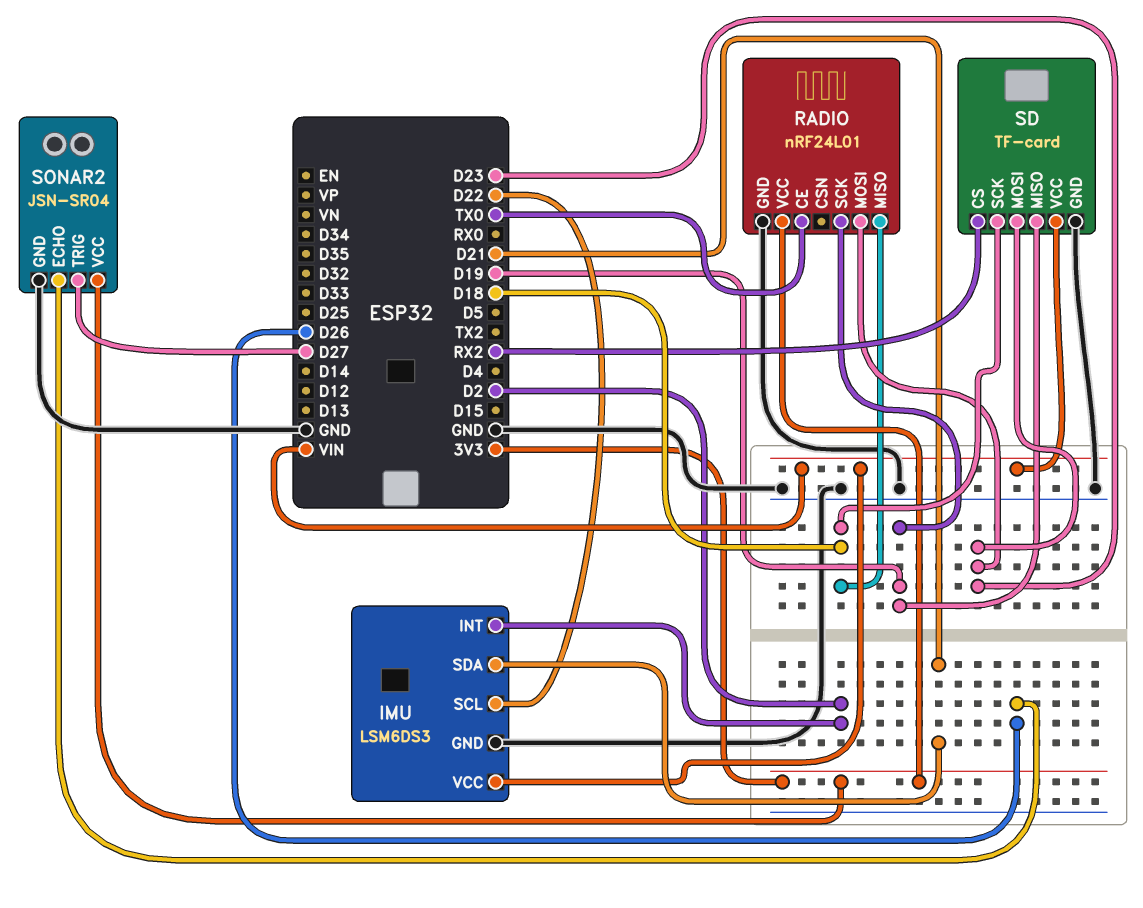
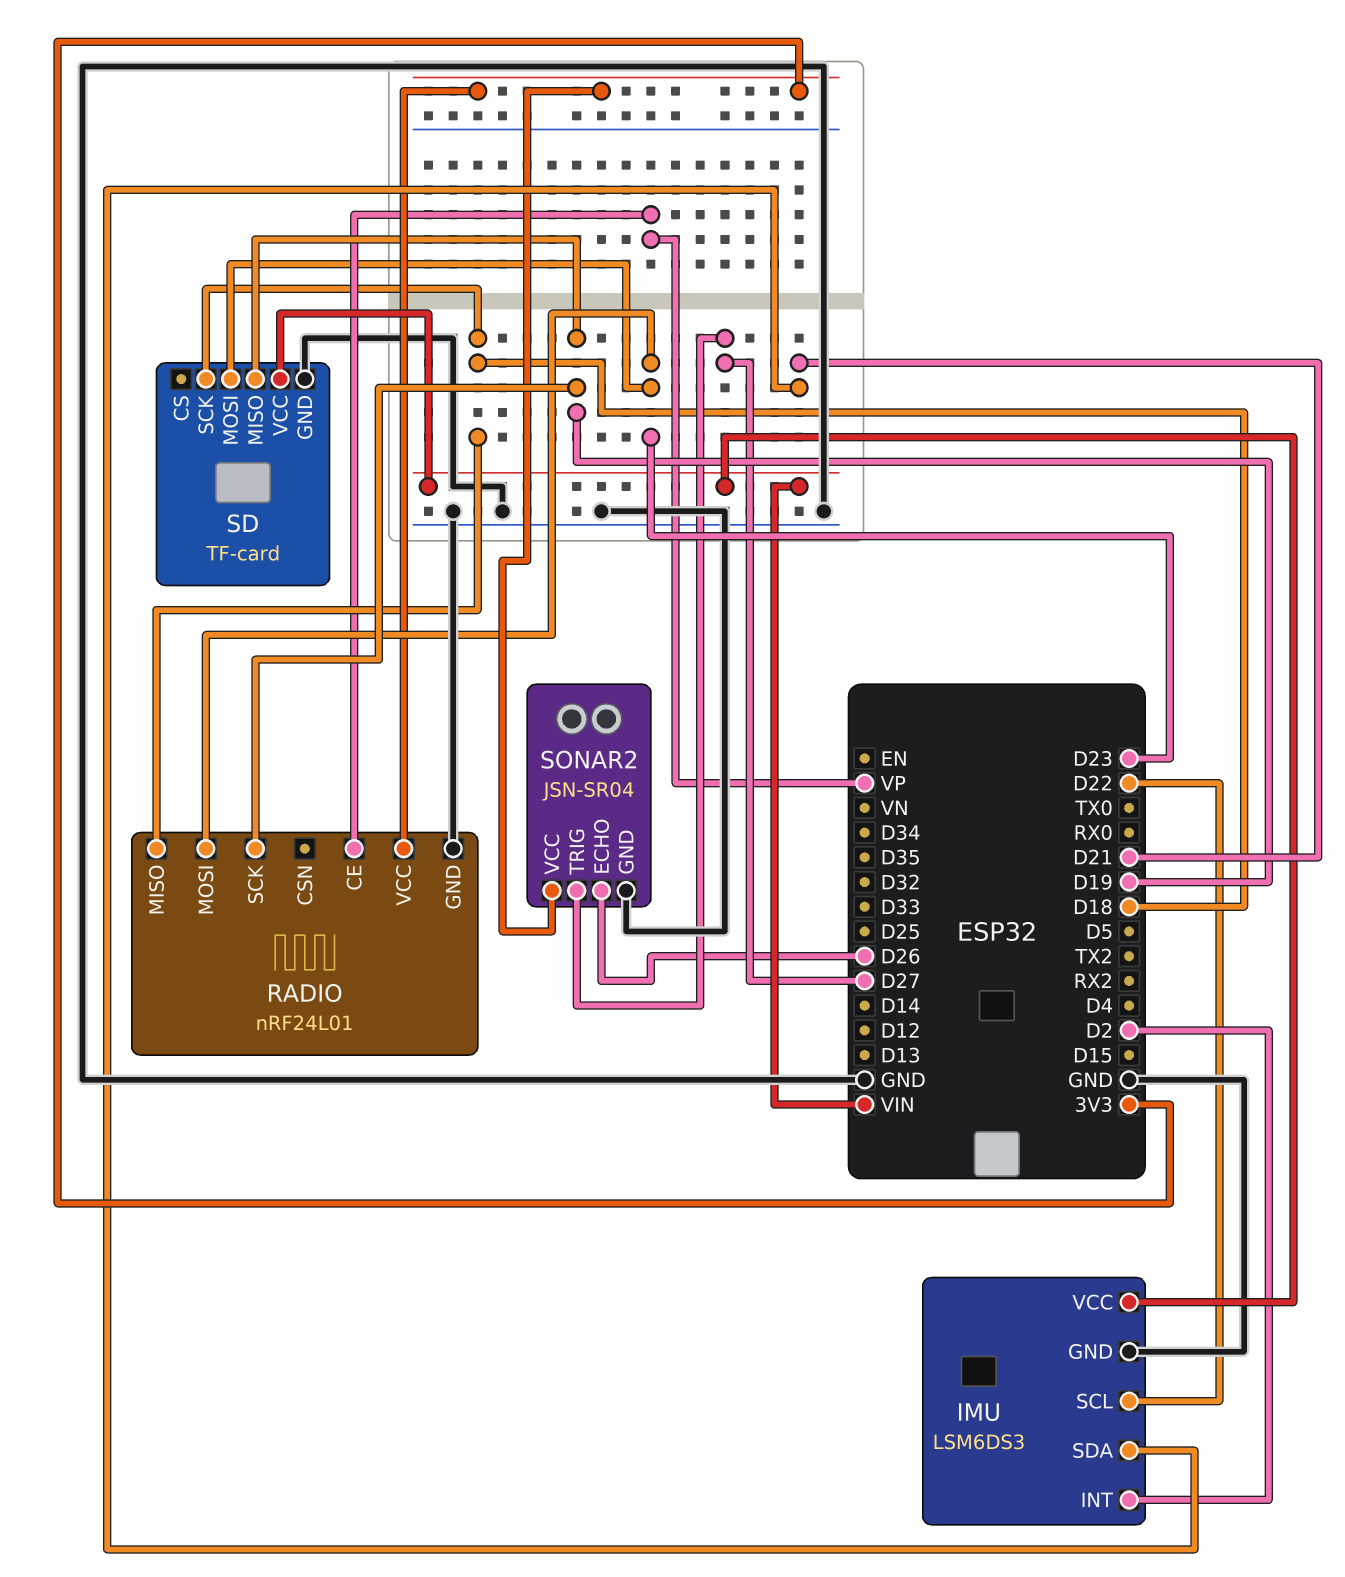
RADIO pin CE: TX0 -> VP
SD pin CS: RX2 -> none

